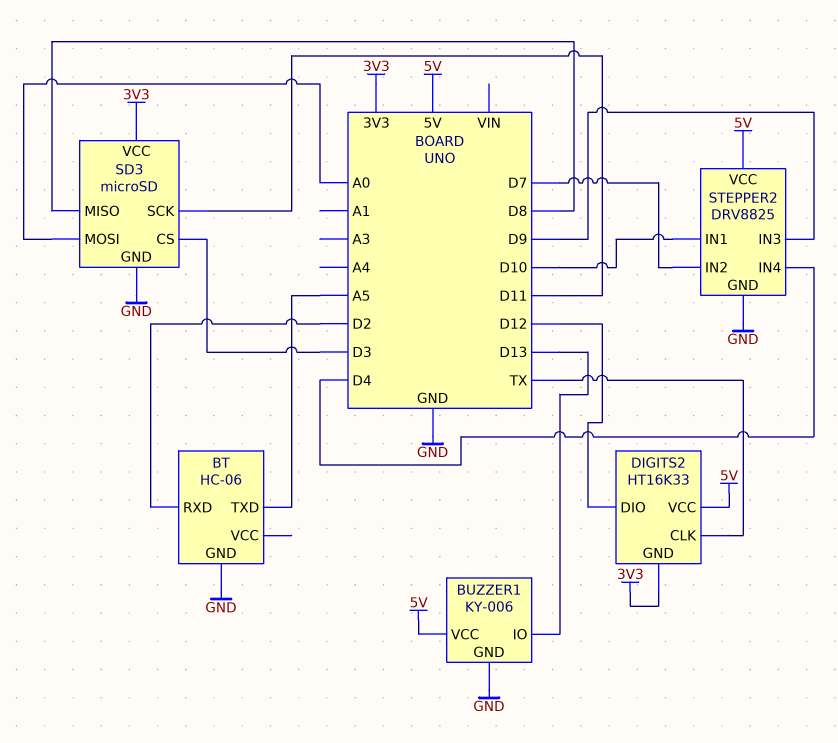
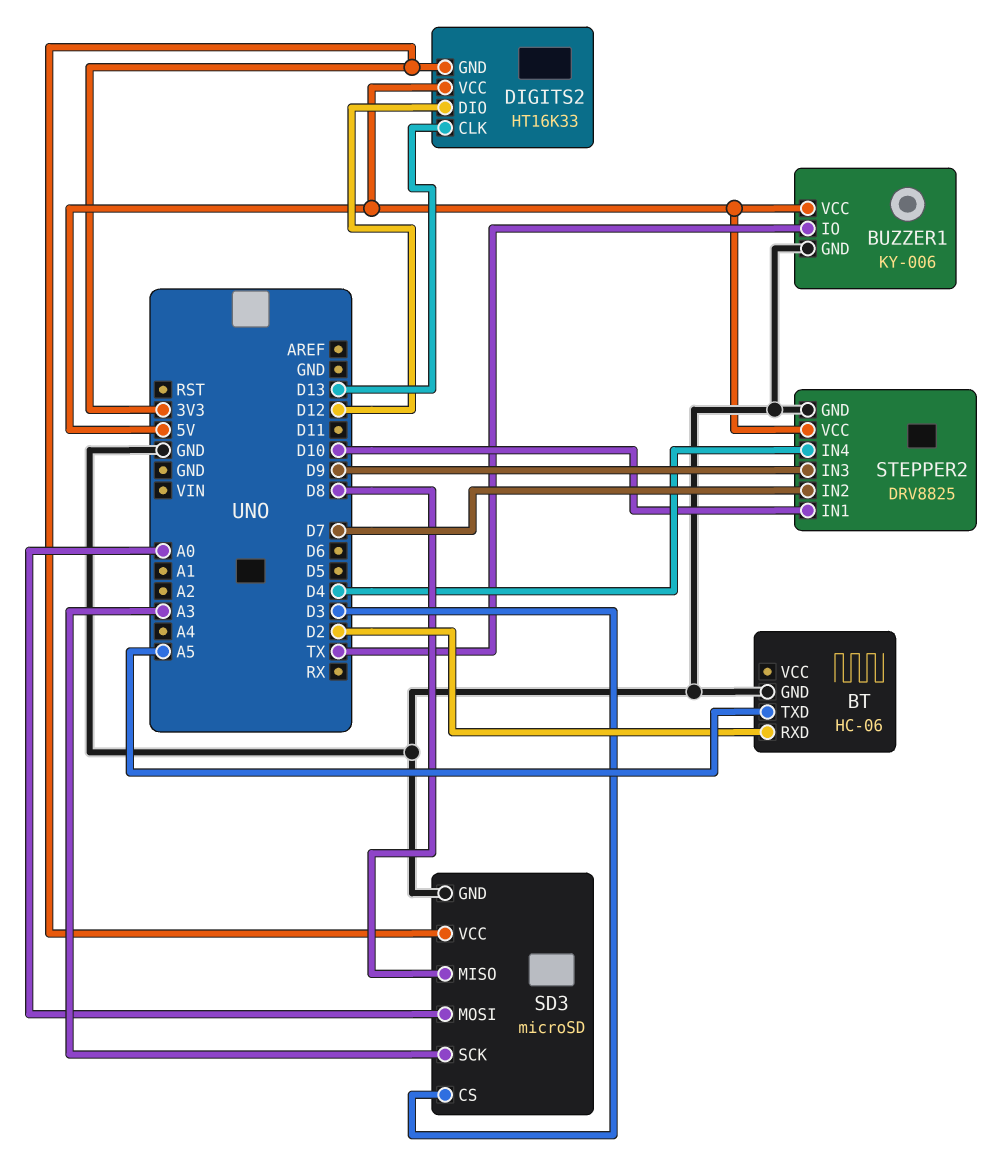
BUZZER1 pin IO: D13 -> TX
DIGITS2 pin CLK: TX -> D13
SD3 pin SCK: D11 -> A3

